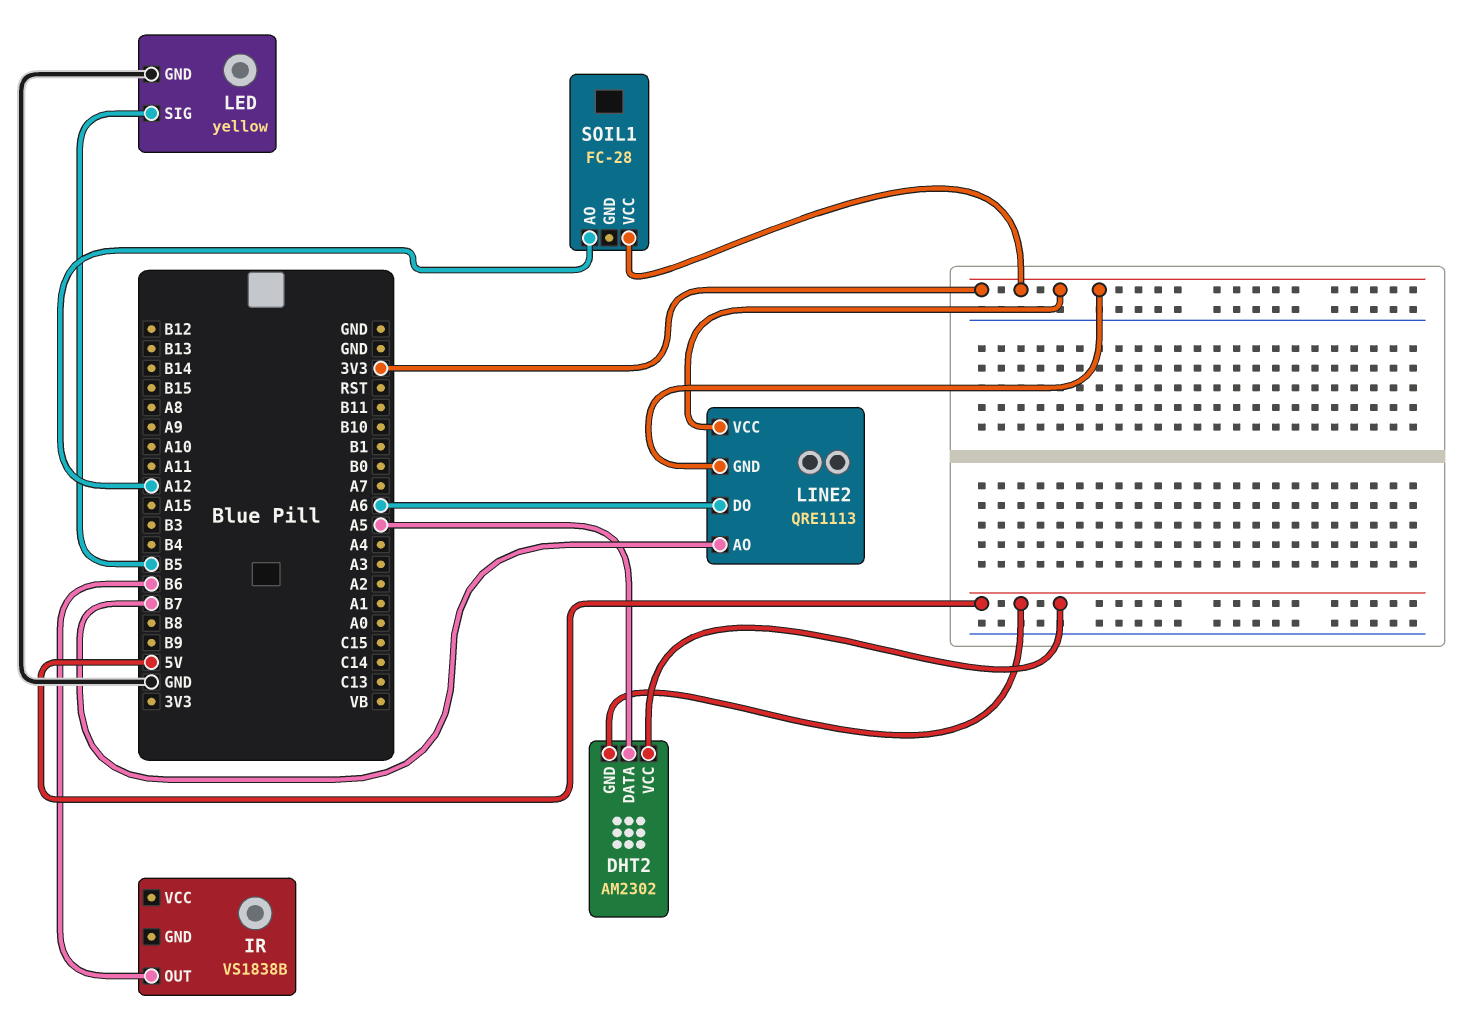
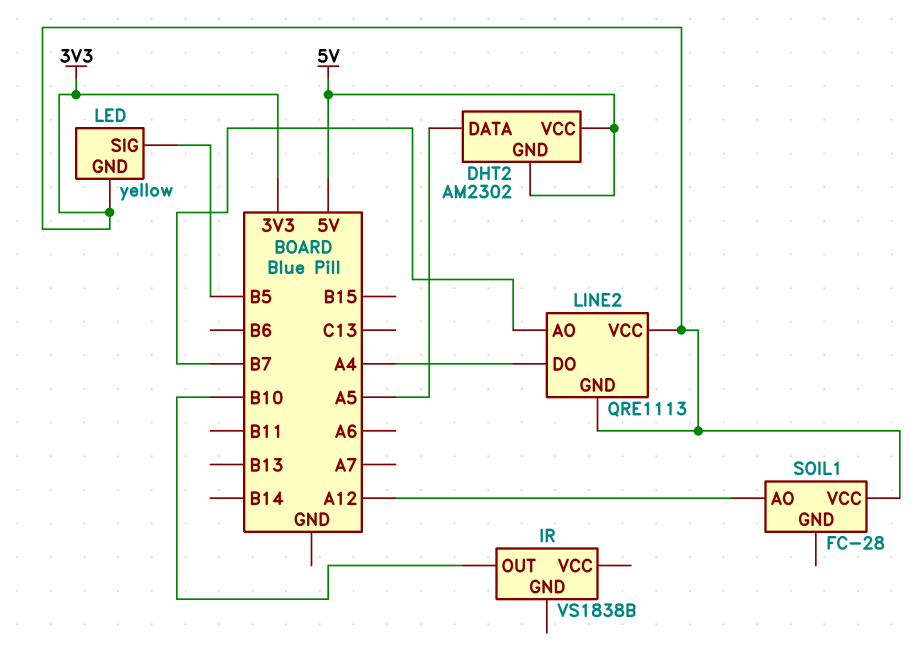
IR pin OUT: B6 -> B10
LED pin GND: GND -> 3V3
LINE2 pin DO: A6 -> A4

